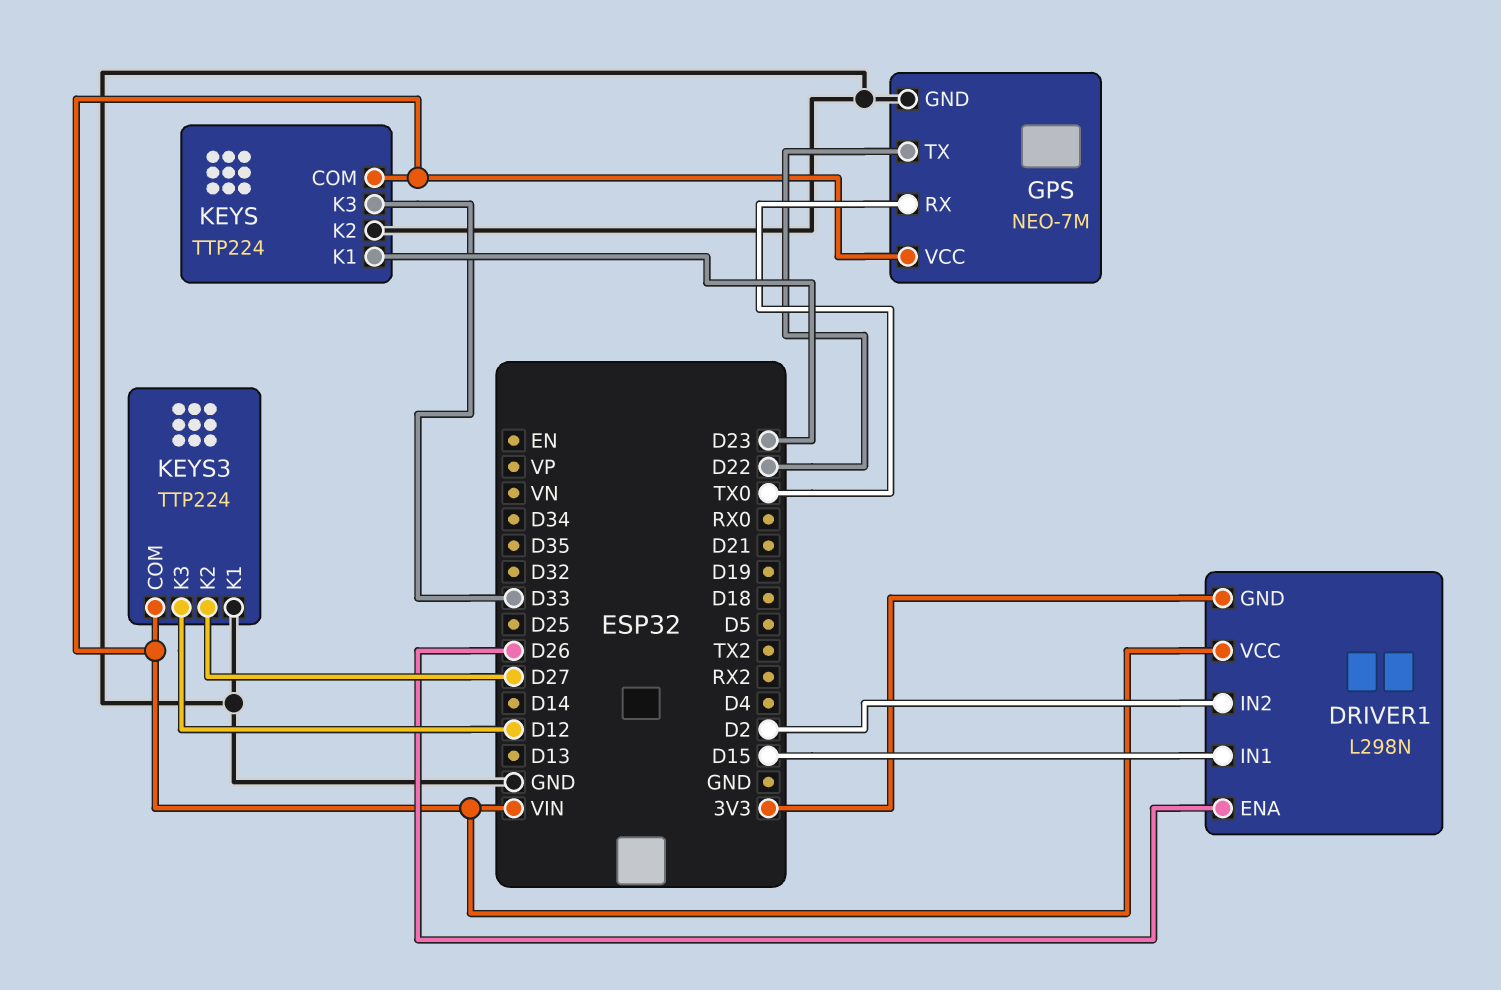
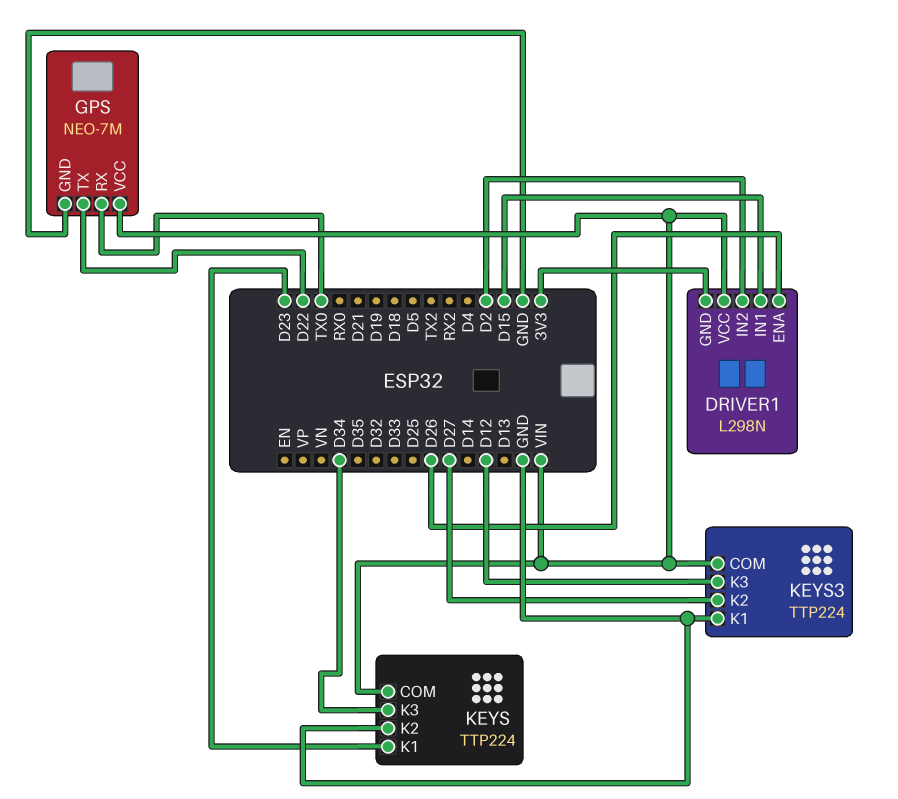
KEYS pin K3: D33 -> D34

